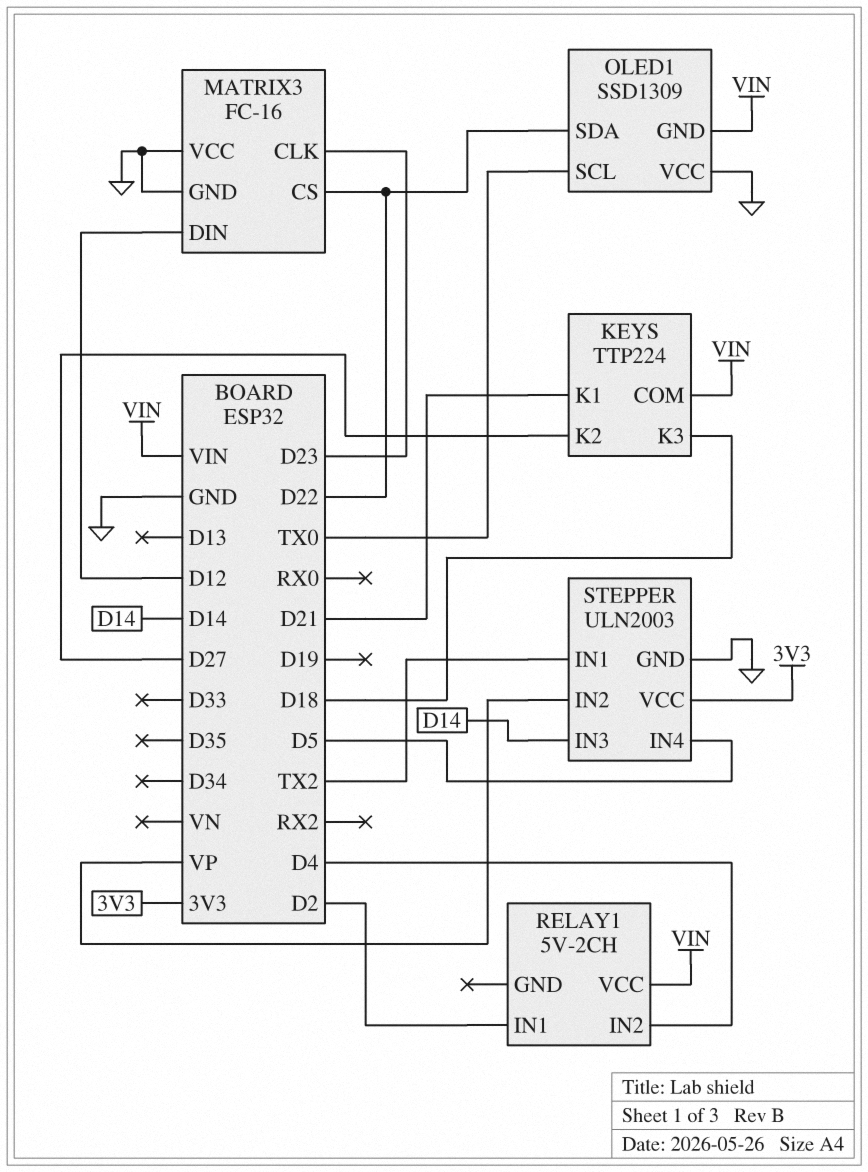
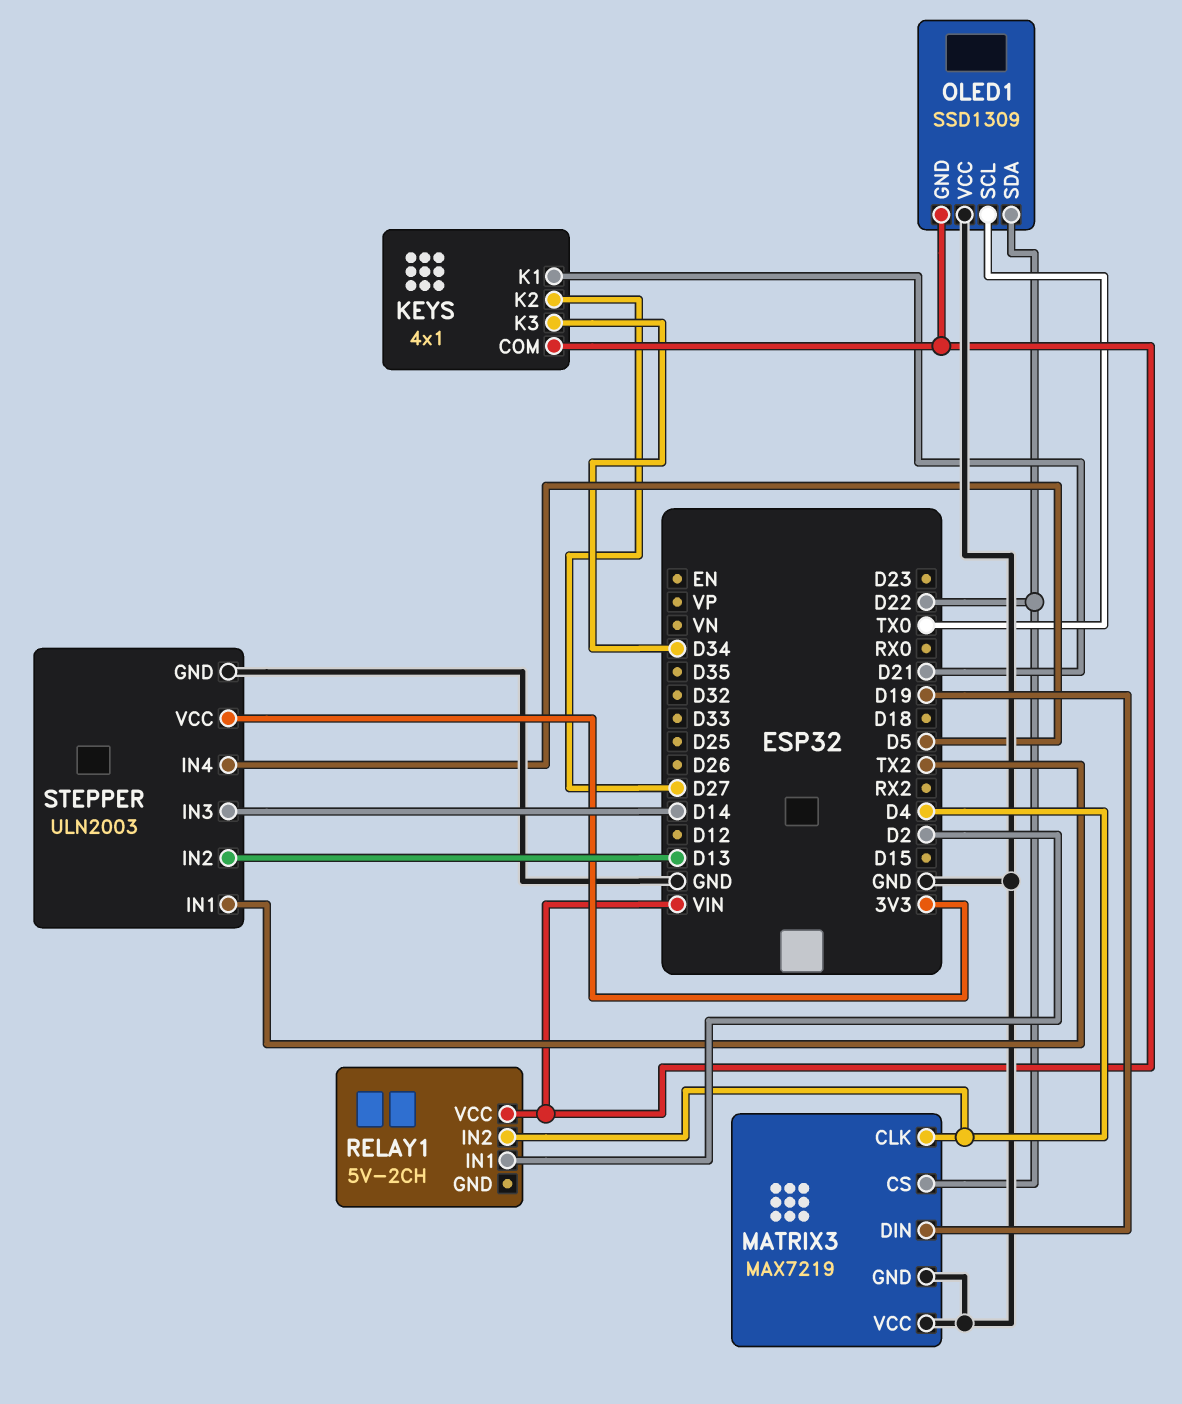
KEYS: TTP224 -> 4x1
KEYS pin K3: D18 -> D34
MATRIX3: FC-16 -> MAX7219
MATRIX3 pin CLK: D23 -> D4
MATRIX3 pin DIN: D12 -> D19
STEPPER pin IN2: VP -> D13

